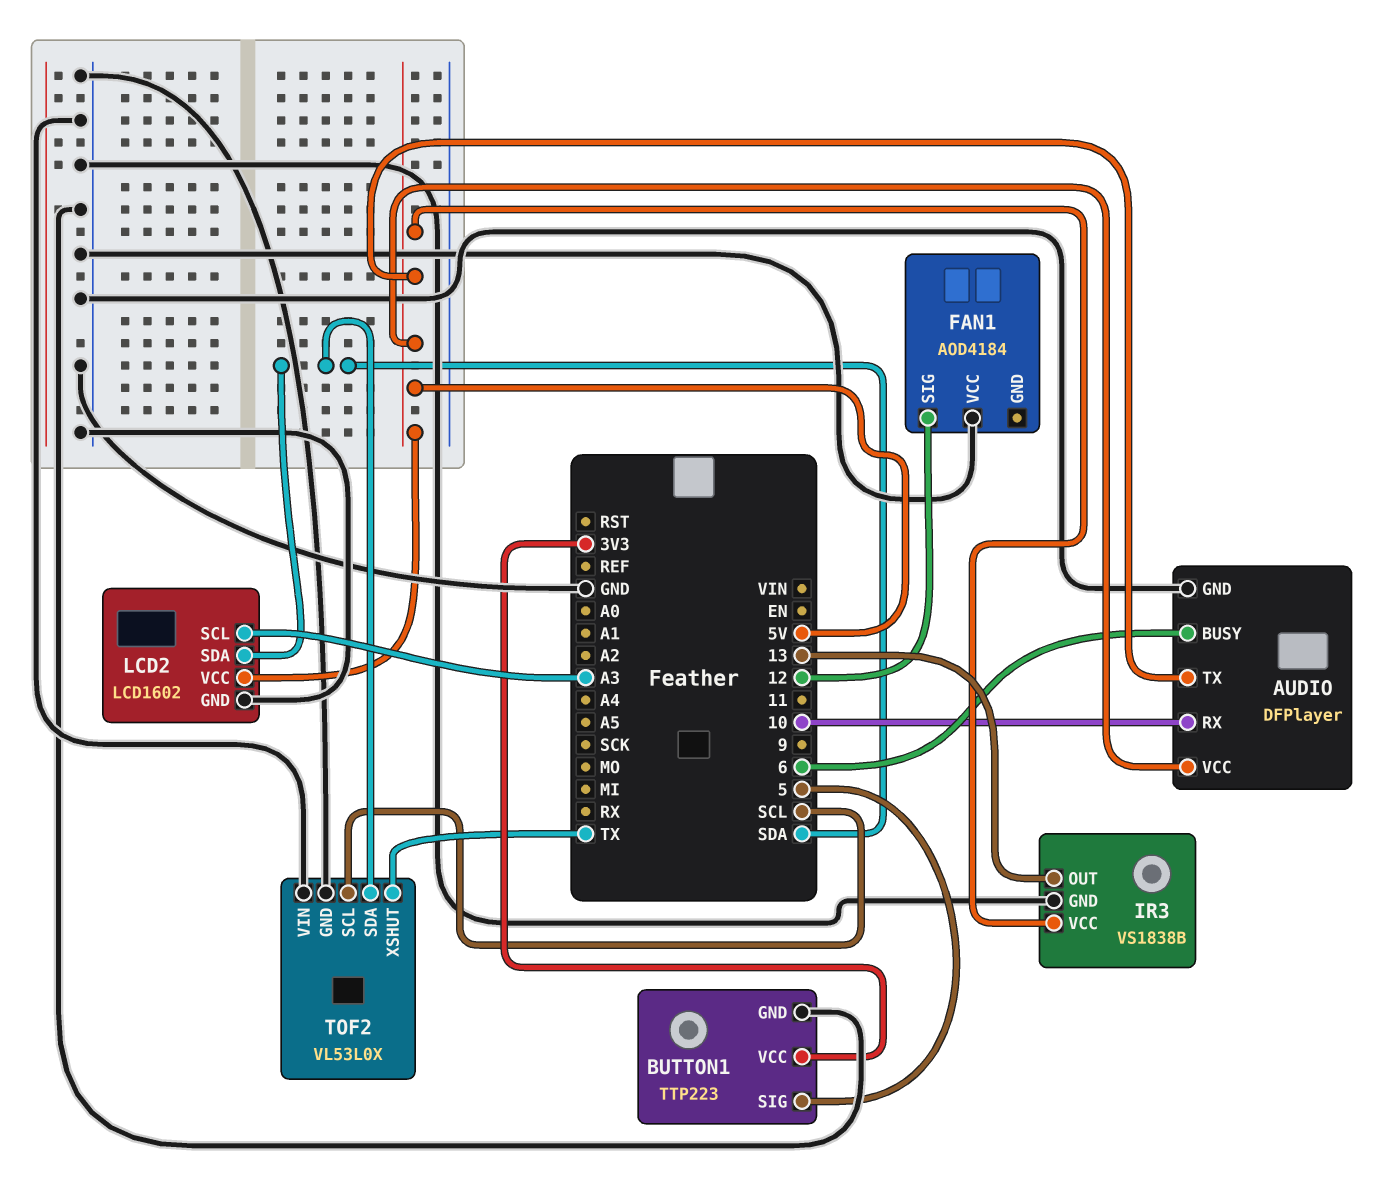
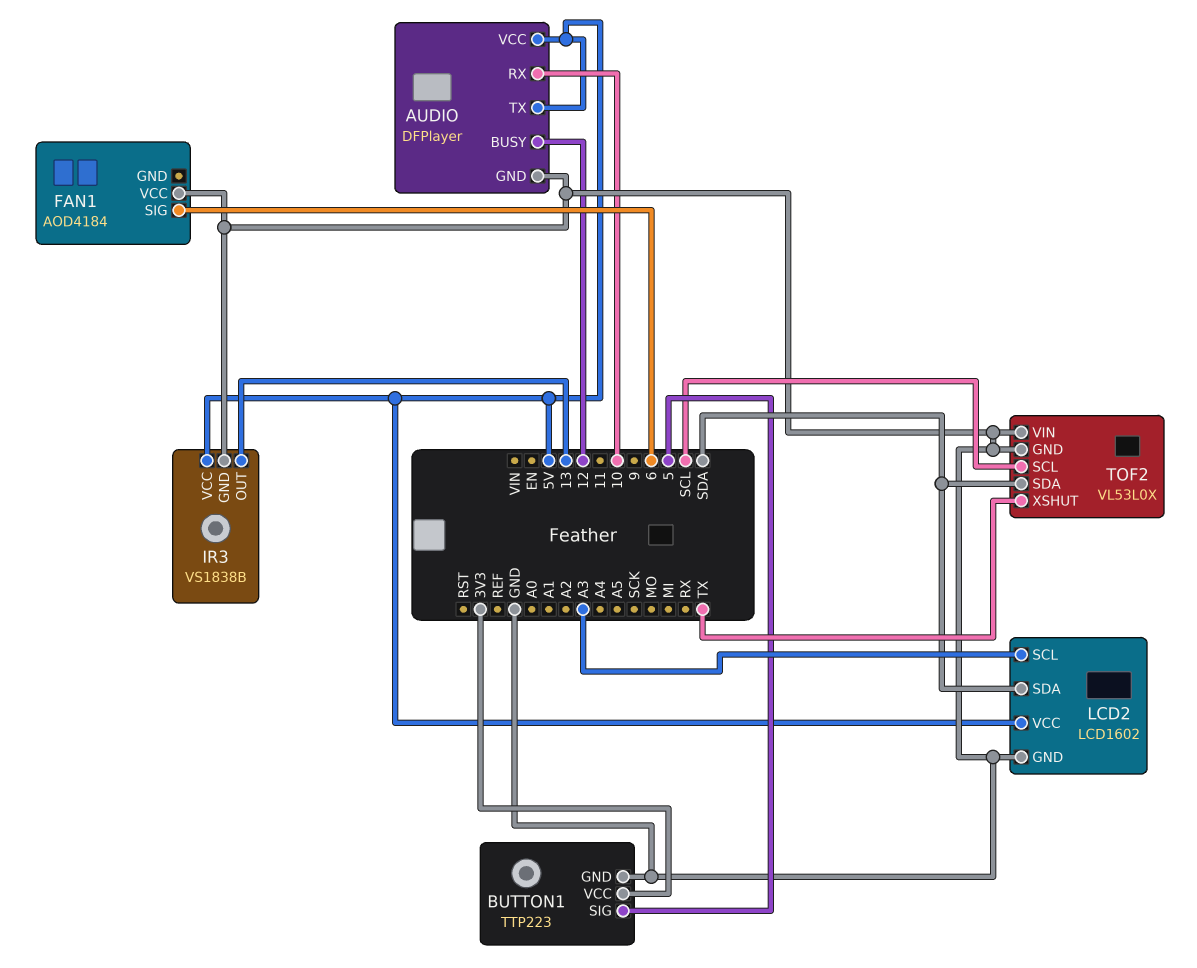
AUDIO pin BUSY: 6 -> 12
FAN1 pin SIG: 12 -> 6

